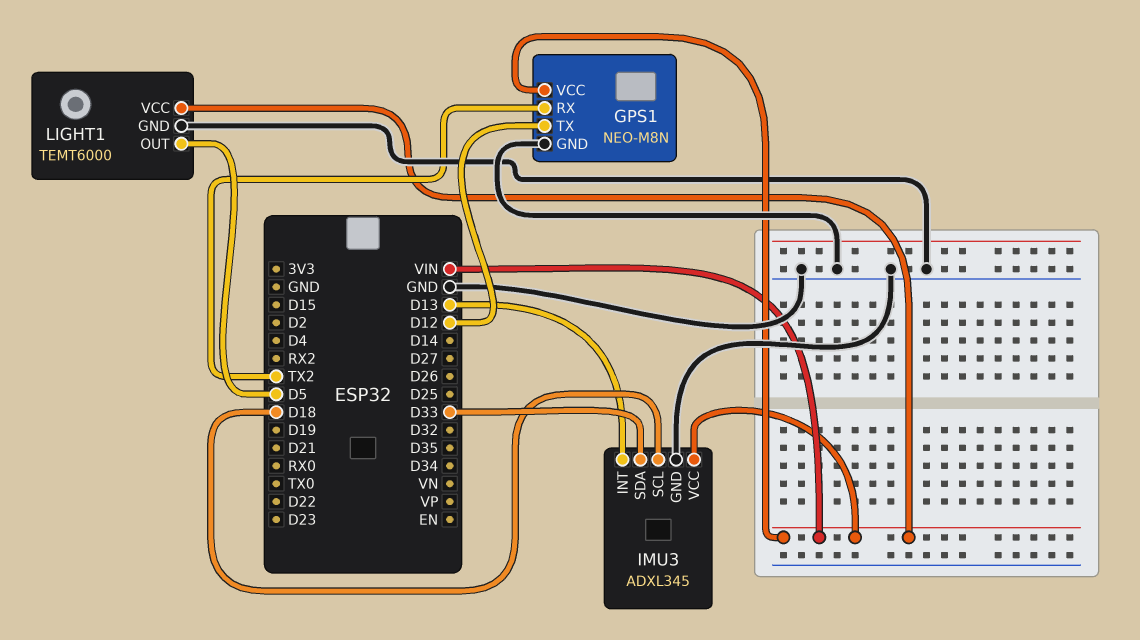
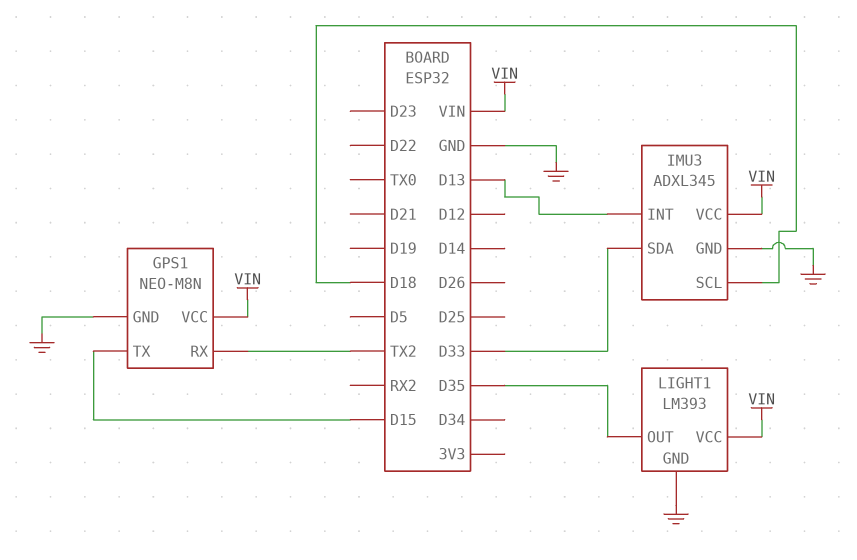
GPS1 pin TX: D12 -> D15
LIGHT1: TEMT6000 -> LM393
LIGHT1 pin OUT: D5 -> D35

